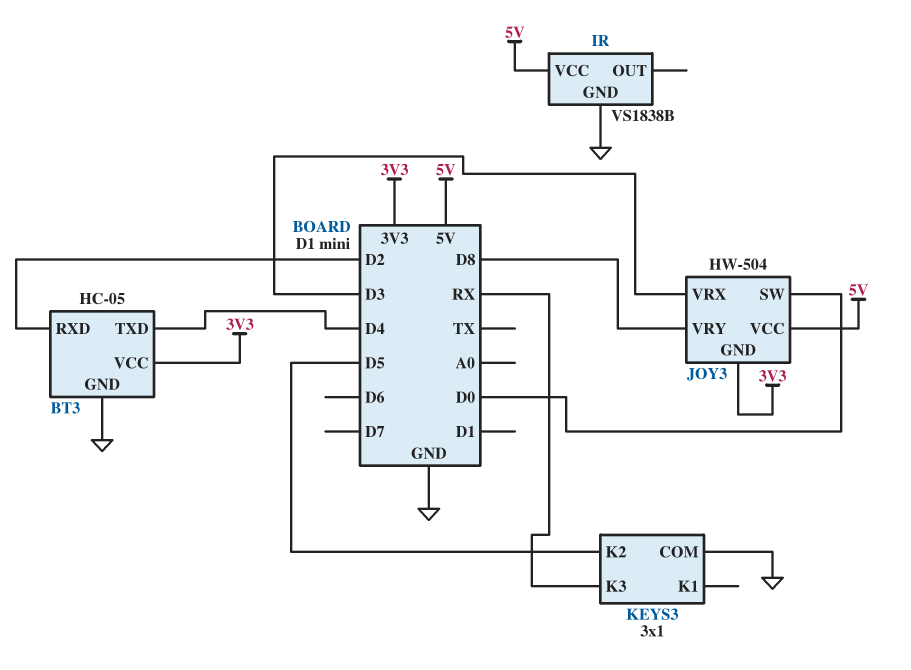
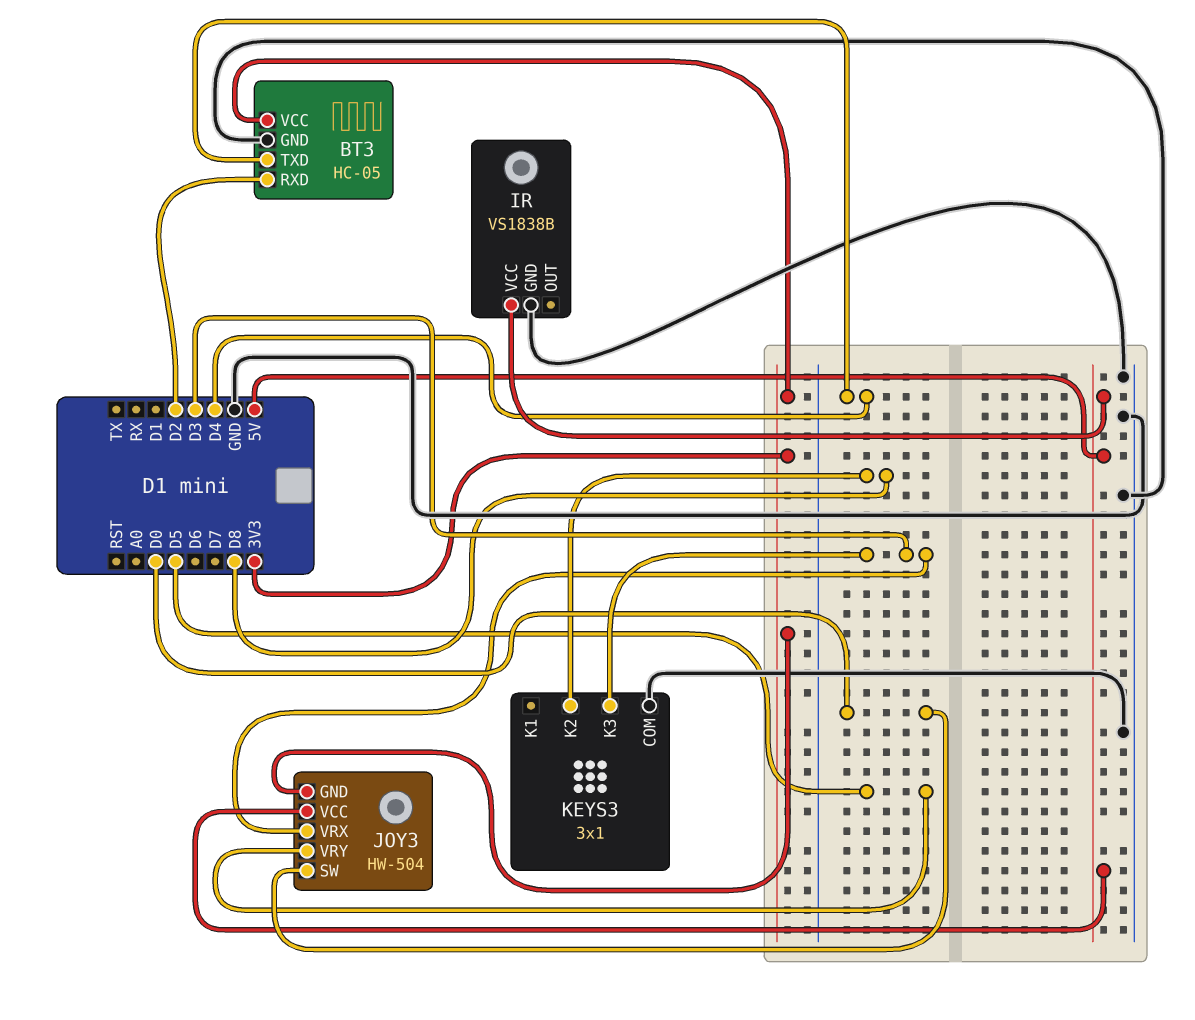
JOY3 pin VRY: D8 -> D5
KEYS3 pin K2: D5 -> D8
KEYS3 pin K3: RX -> D3

